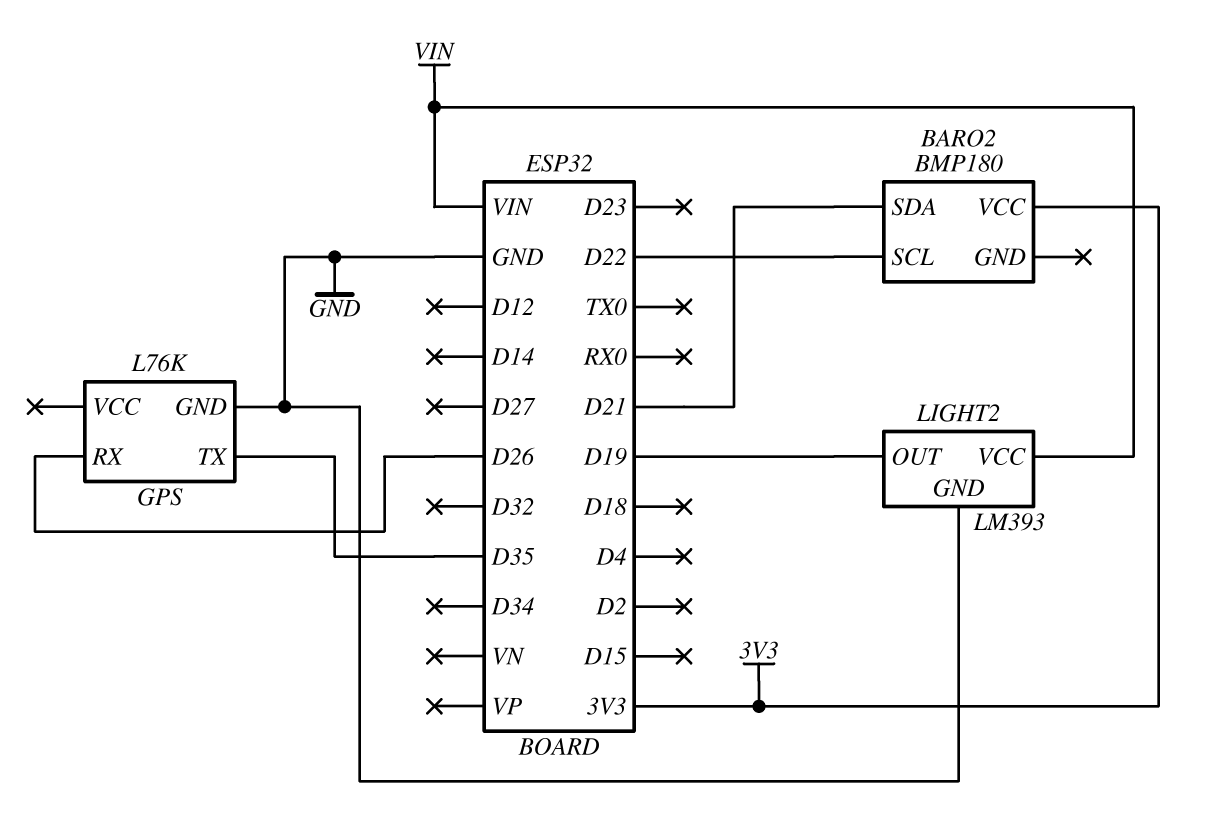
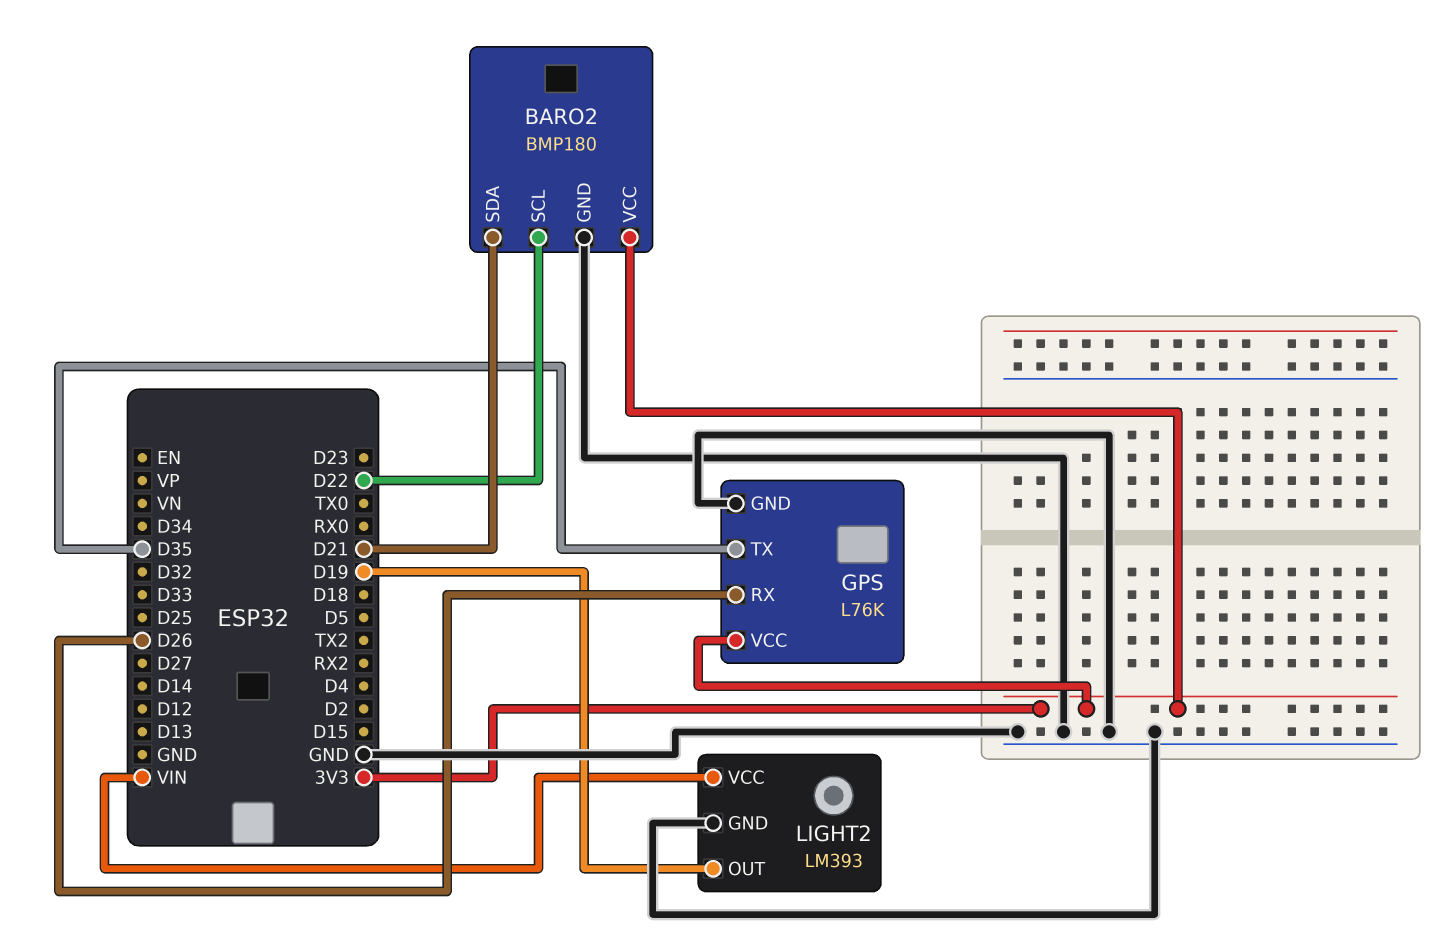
BARO2 pin GND: none -> GND
GPS pin VCC: none -> 3V3

